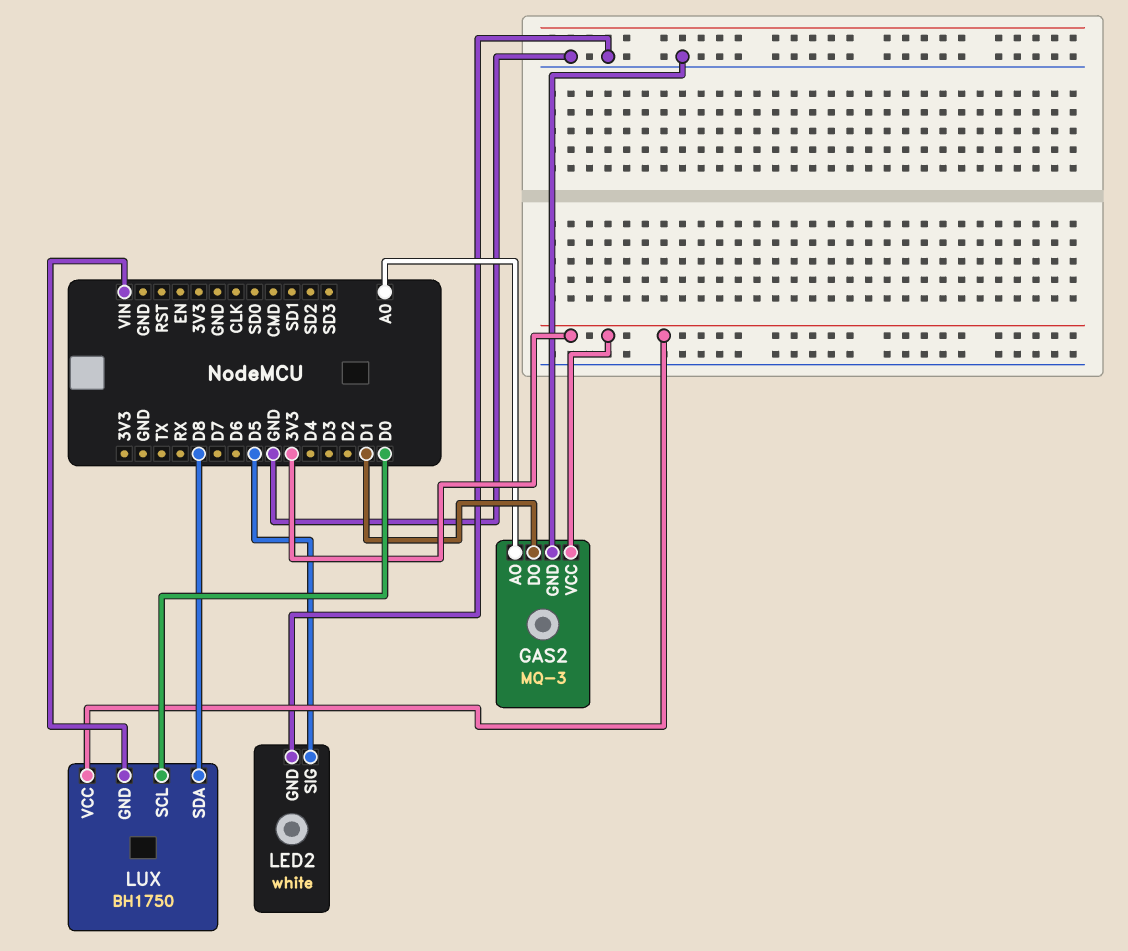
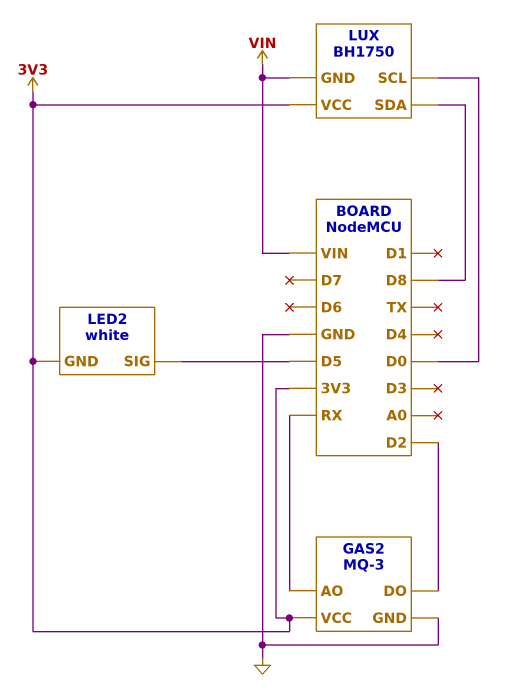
GAS2 pin AO: A0 -> RX
GAS2 pin DO: D1 -> D2
LED2 pin GND: GND -> 3V3

